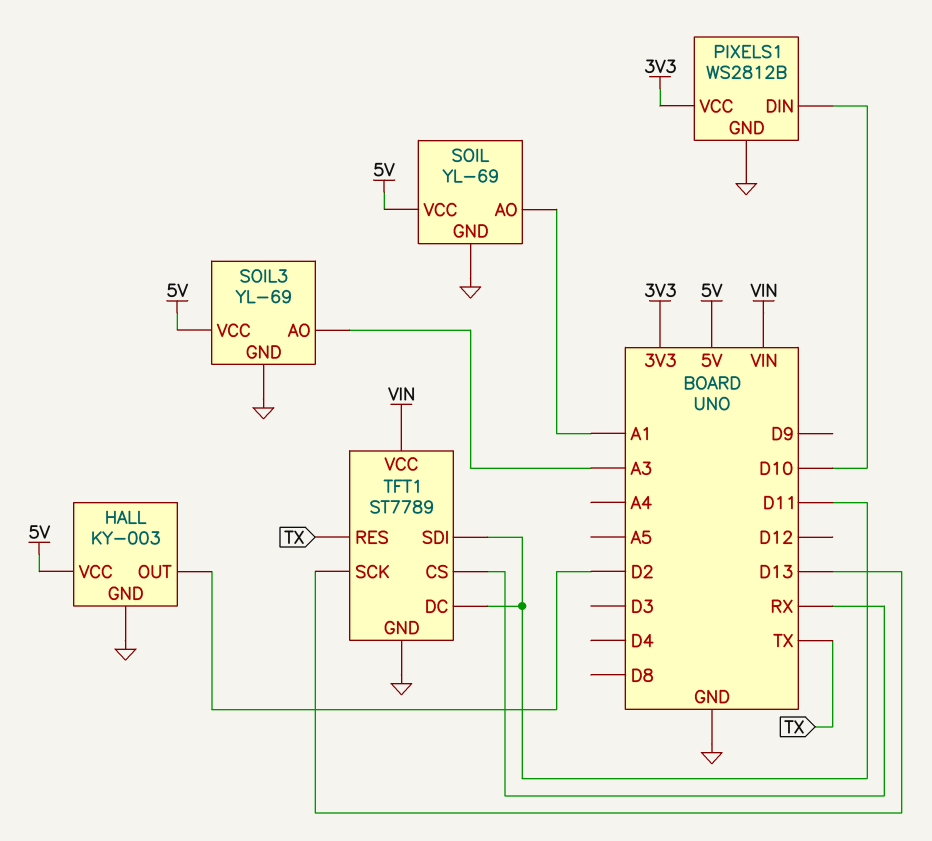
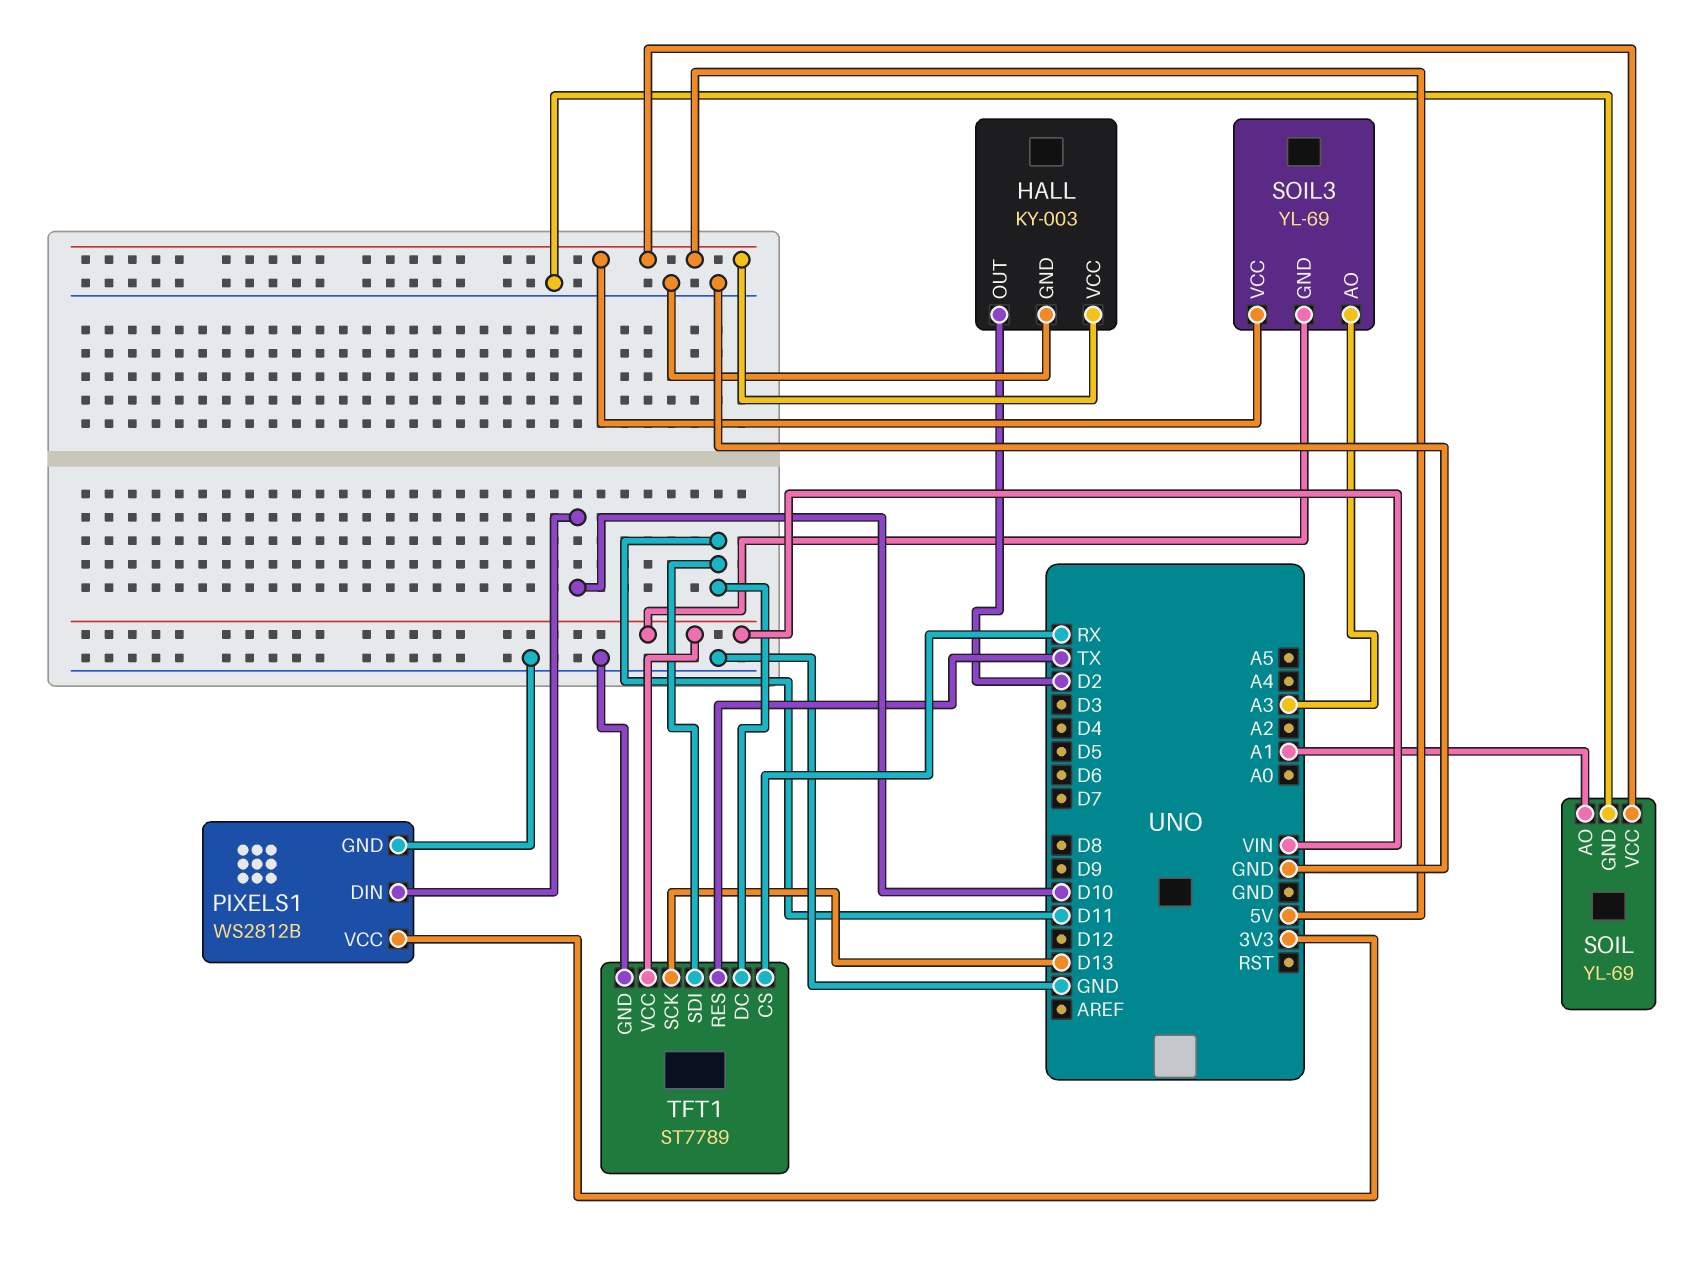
SOIL3 pin GND: GND -> VIN

